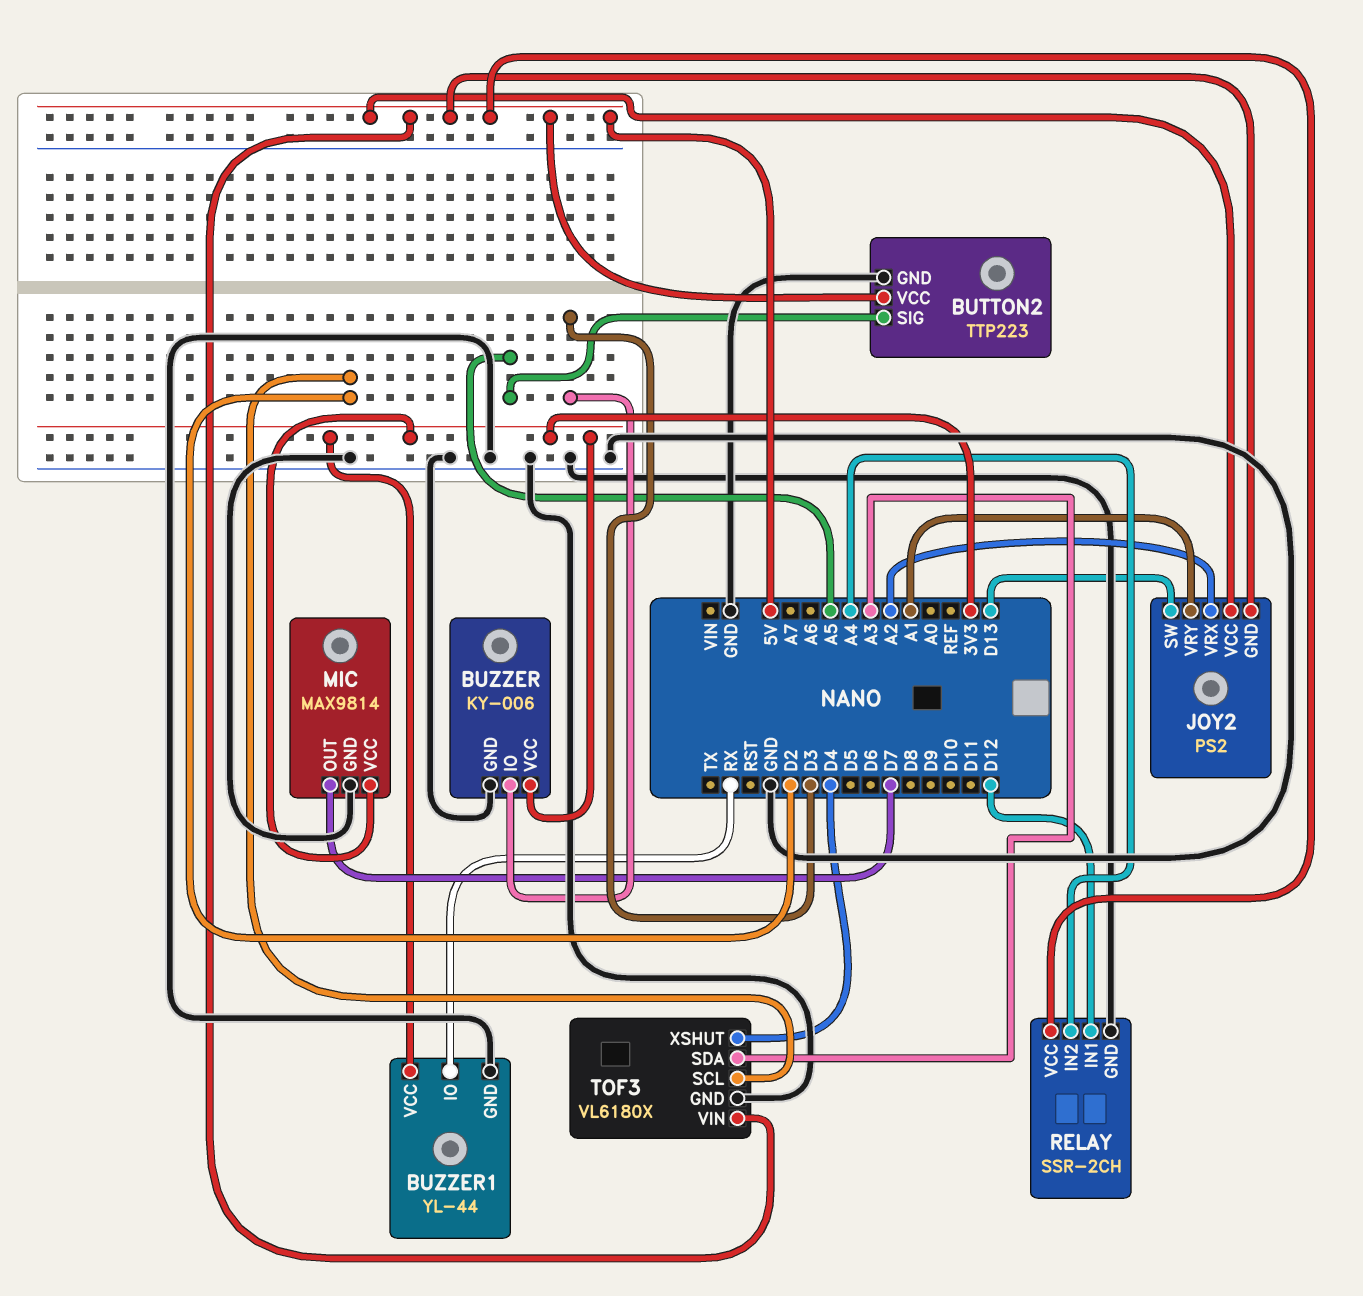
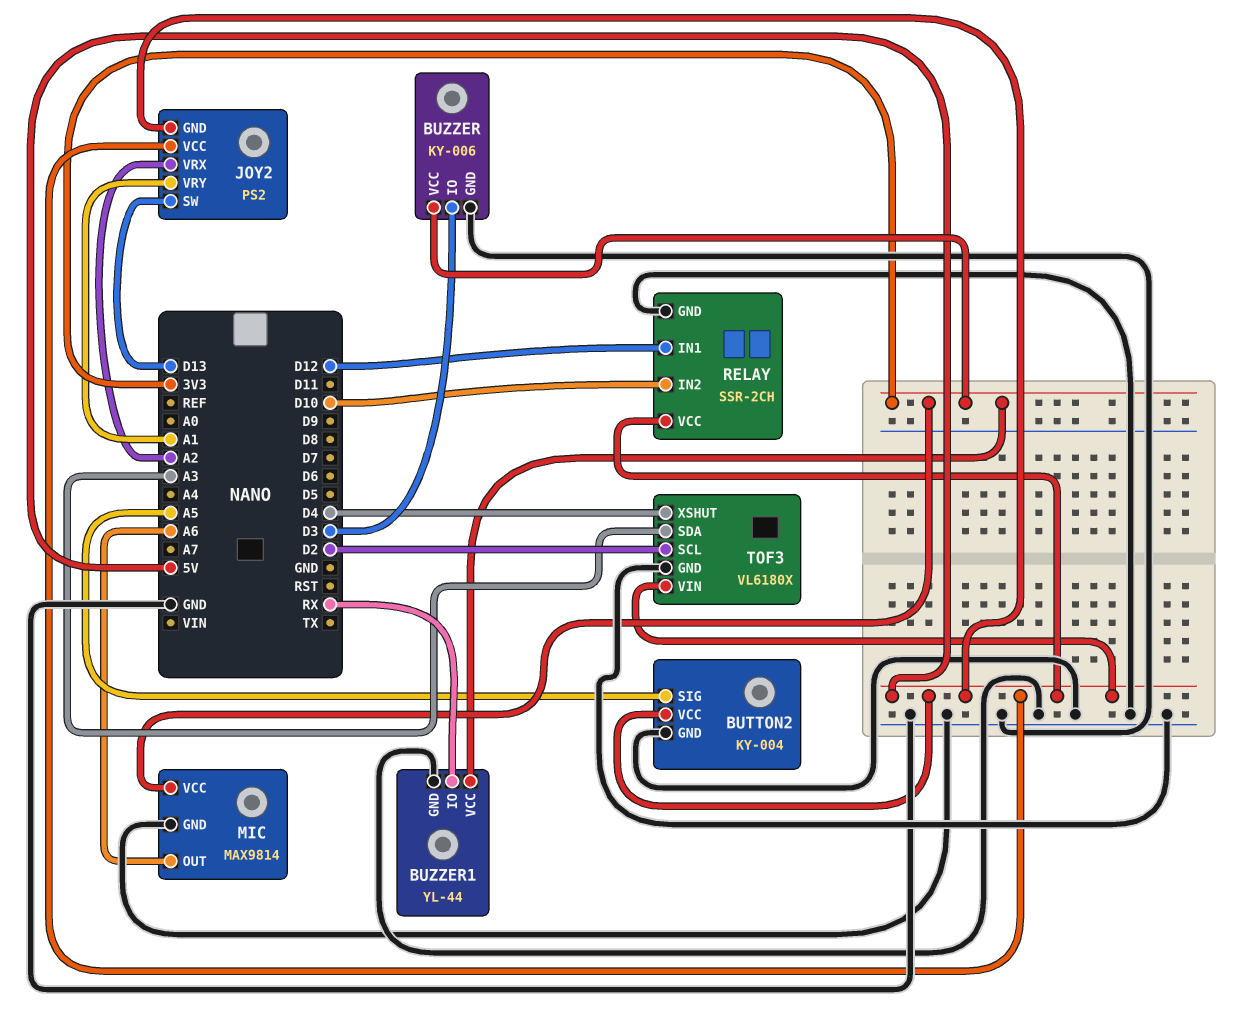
BUTTON2: TTP223 -> KY-004
MIC pin OUT: D7 -> A6
RELAY pin IN2: A4 -> D10

